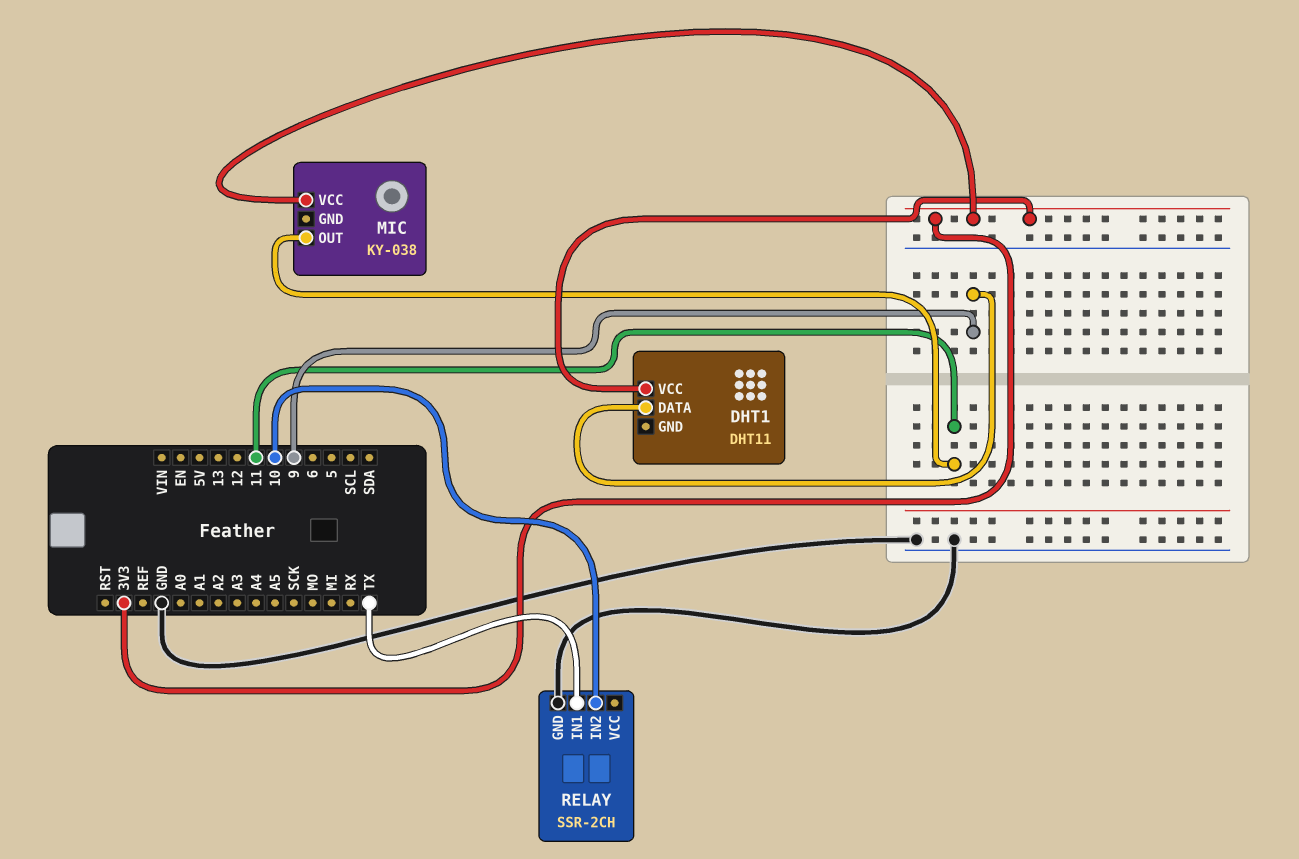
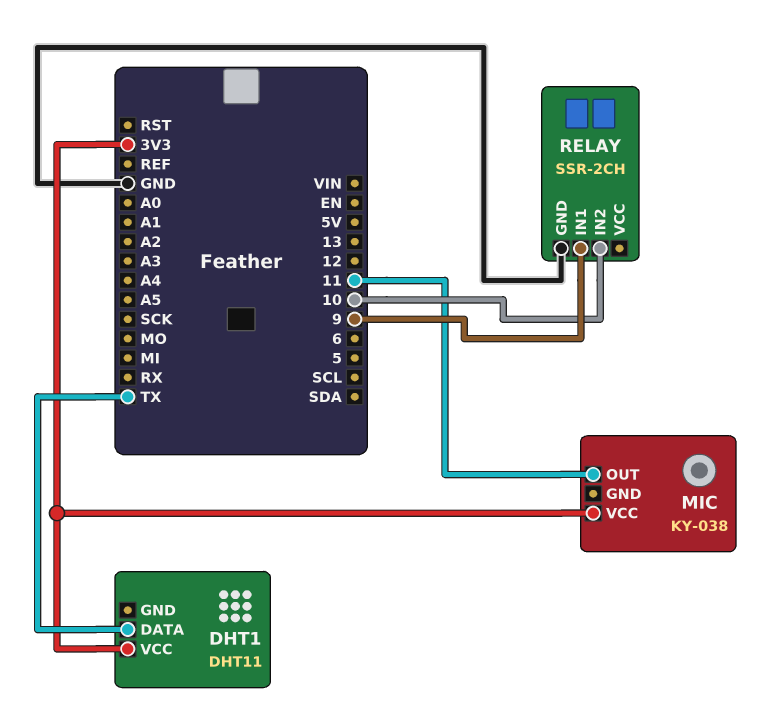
DHT1 pin DATA: 9 -> TX
RELAY pin IN1: TX -> 9

